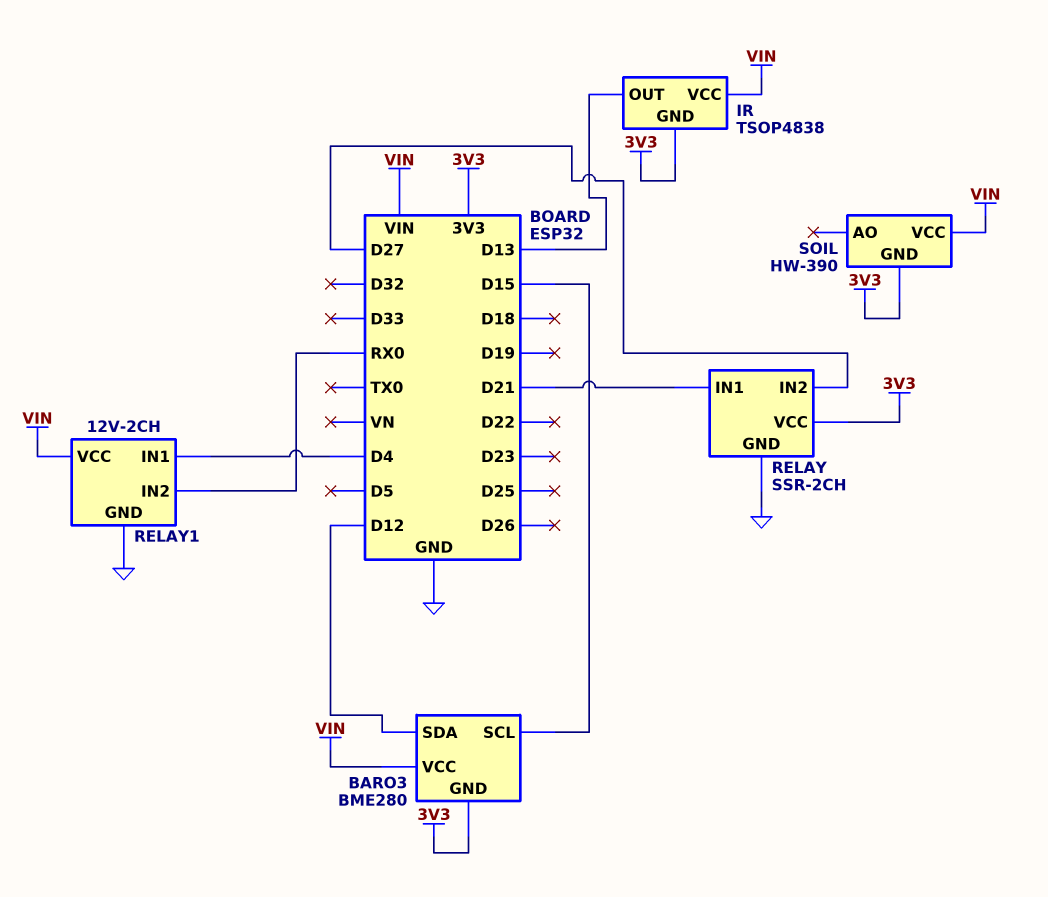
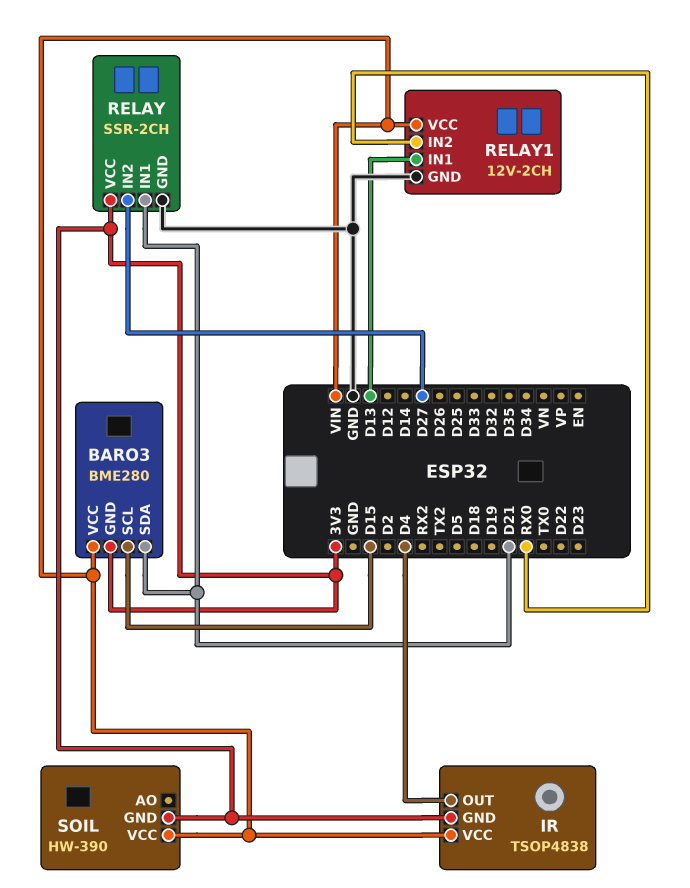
BARO3 pin SDA: D12 -> D21
IR pin OUT: D13 -> D4
RELAY1 pin IN1: D4 -> D13

